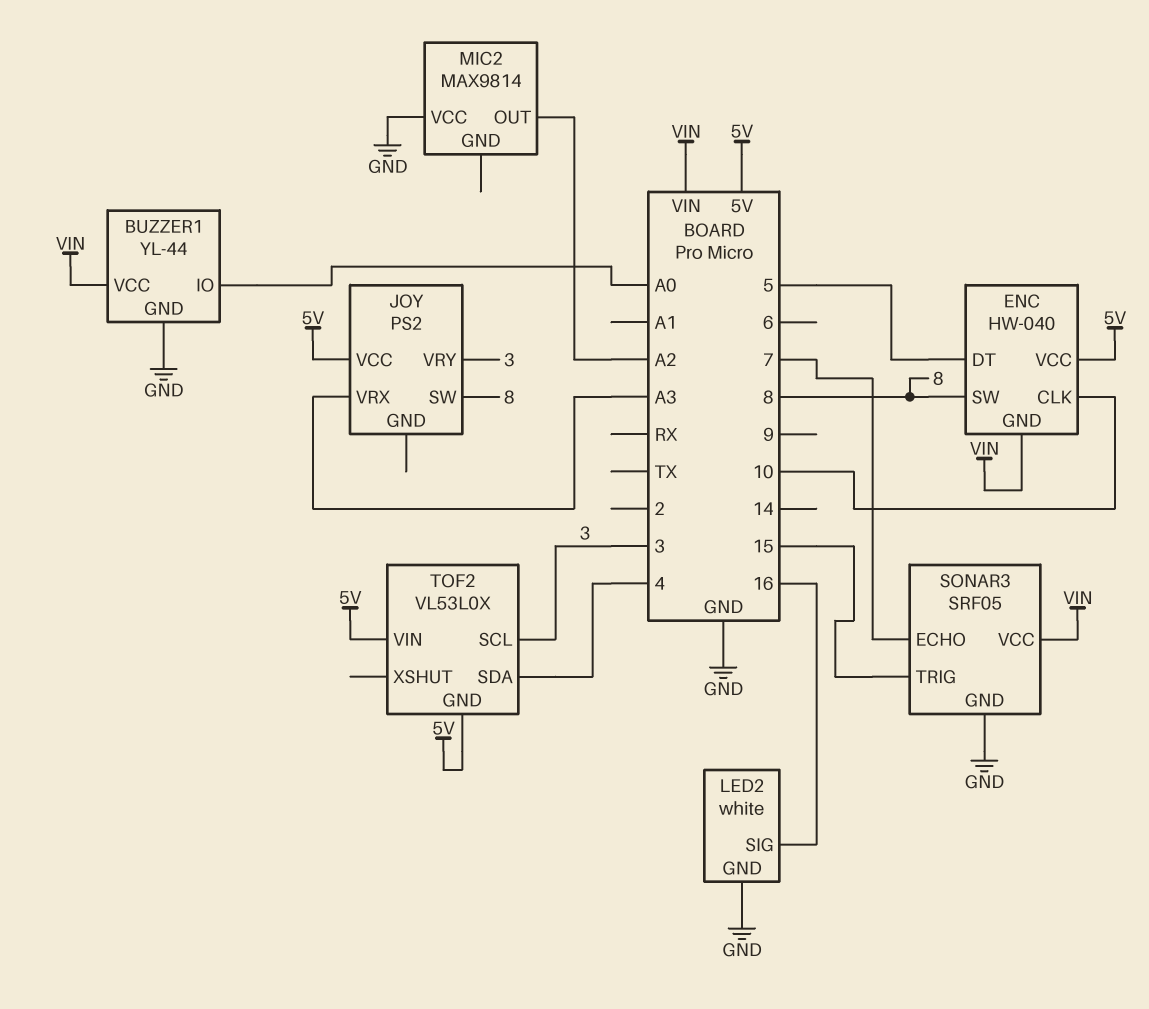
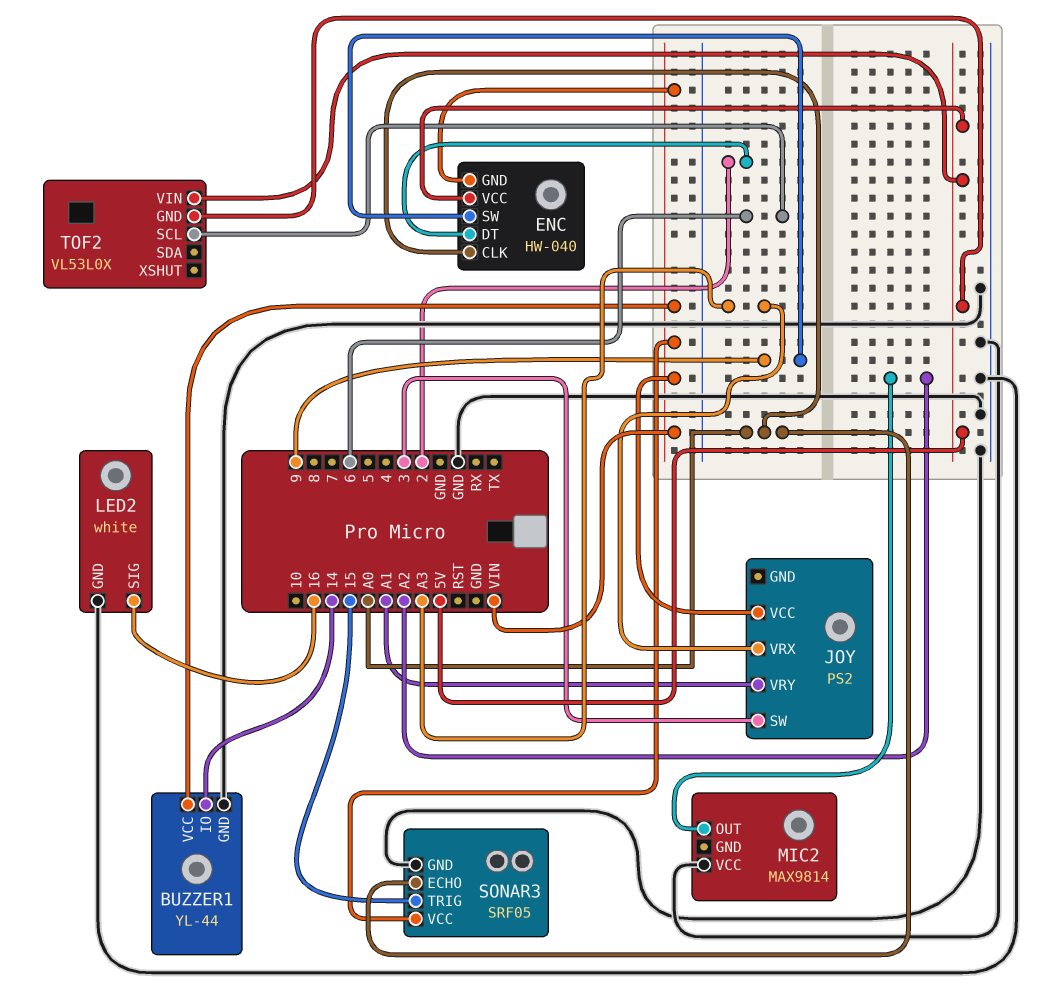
BUZZER1 pin IO: A0 -> 14
ENC pin CLK: 10 -> A0
ENC pin DT: 5 -> 2
ENC pin SW: 8 -> 9
JOY pin SW: 8 -> 3
JOY pin VCC: 5V -> VIN
JOY pin VRY: 3 -> A1
SONAR3 pin ECHO: 7 -> A0
TOF2 pin SCL: 3 -> 6
TOF2 pin SDA: 4 -> none

